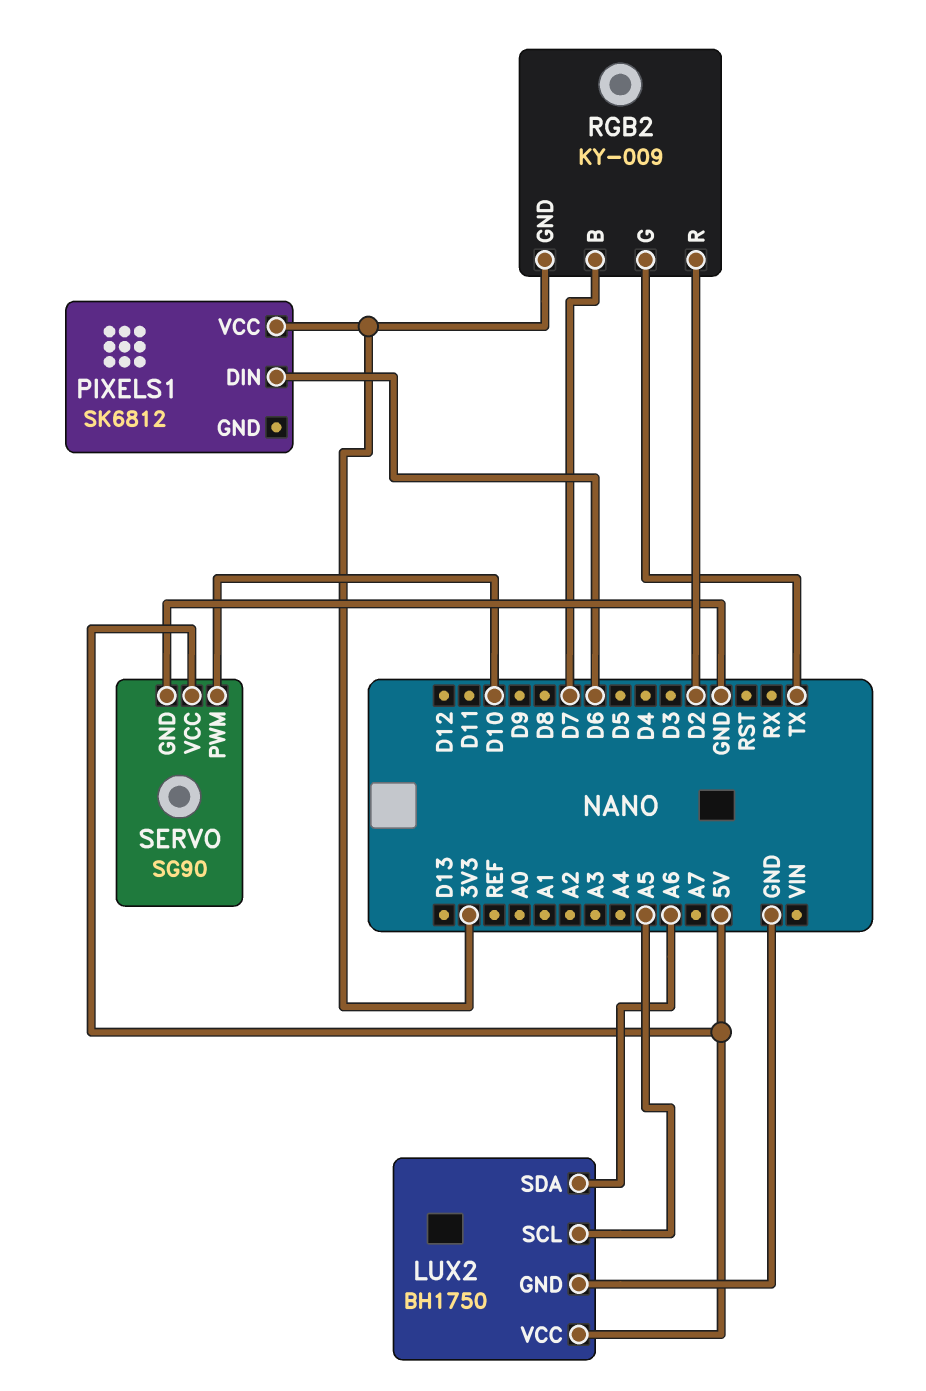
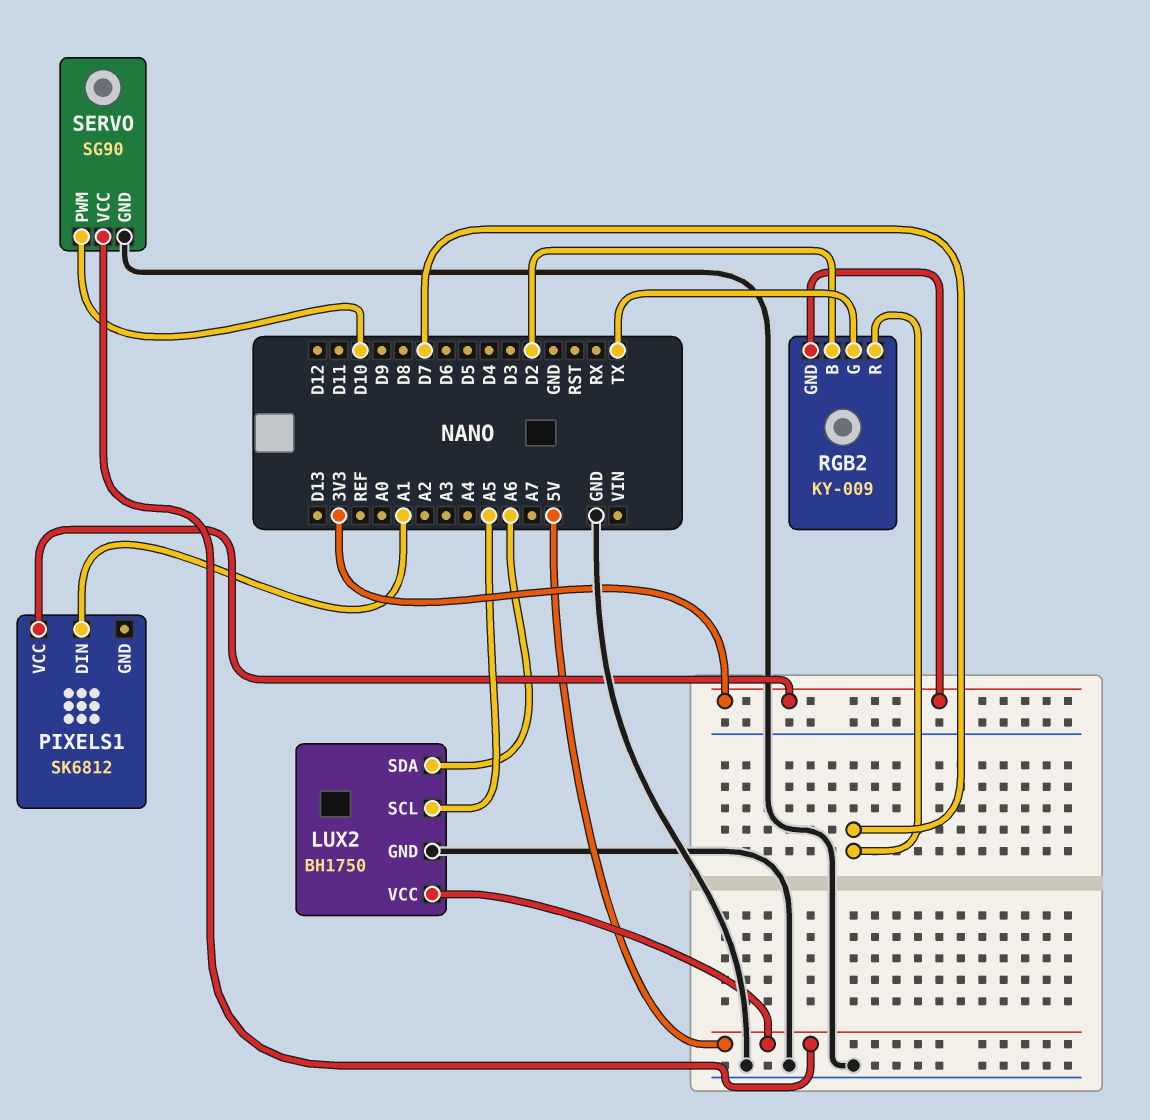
PIXELS1 pin DIN: D6 -> A1
RGB2 pin B: D7 -> D2
RGB2 pin R: D2 -> D7

